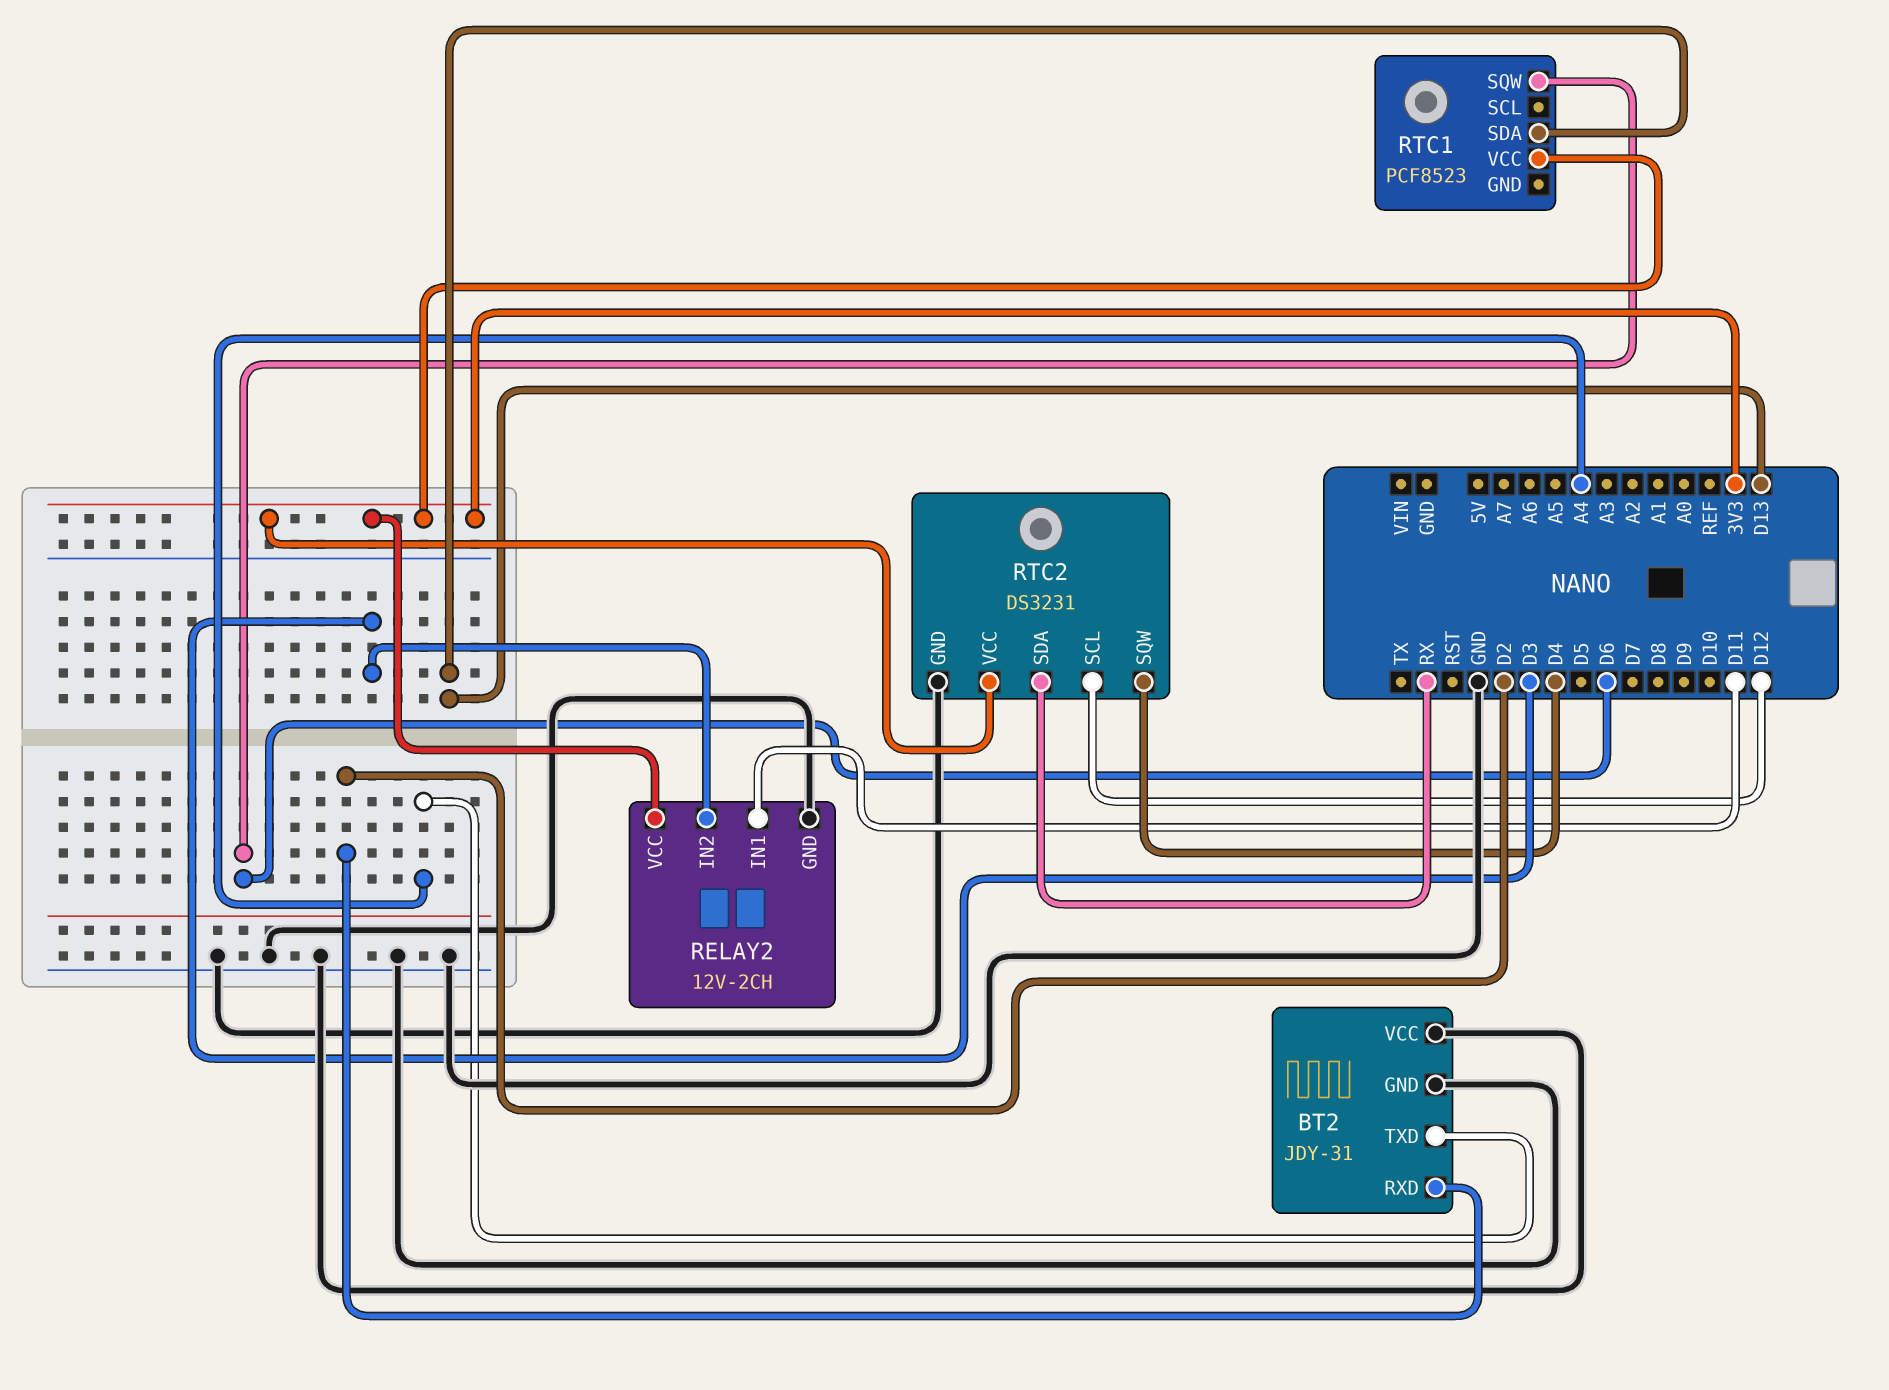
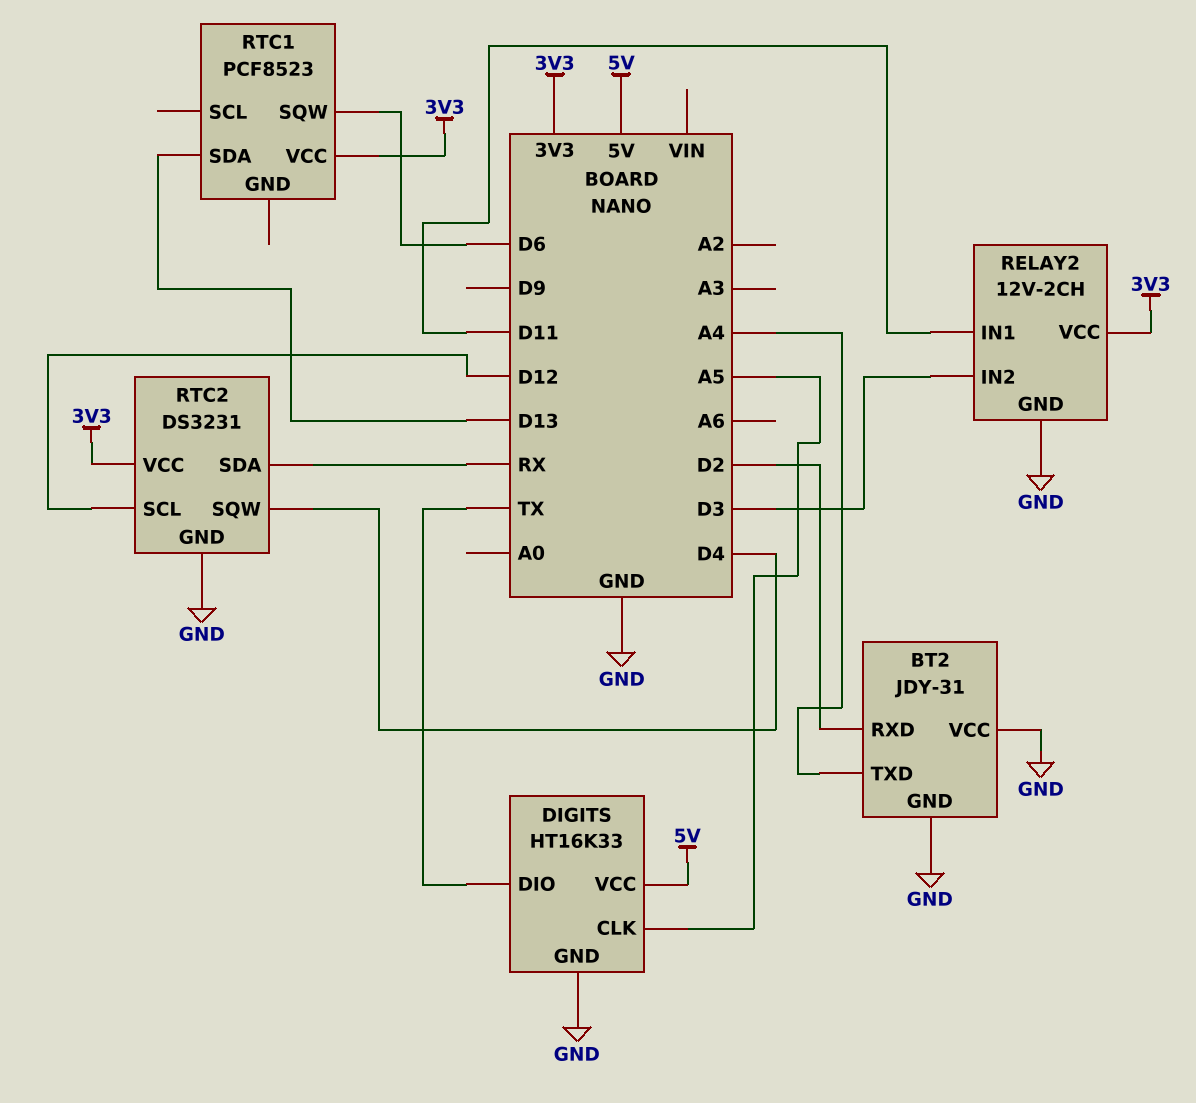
DIGITS: none -> HT16K33
DIGITS pin CLK: none -> A5
DIGITS pin DIO: none -> TX
DIGITS pin GND: none -> GND
DIGITS pin VCC: none -> 5V

